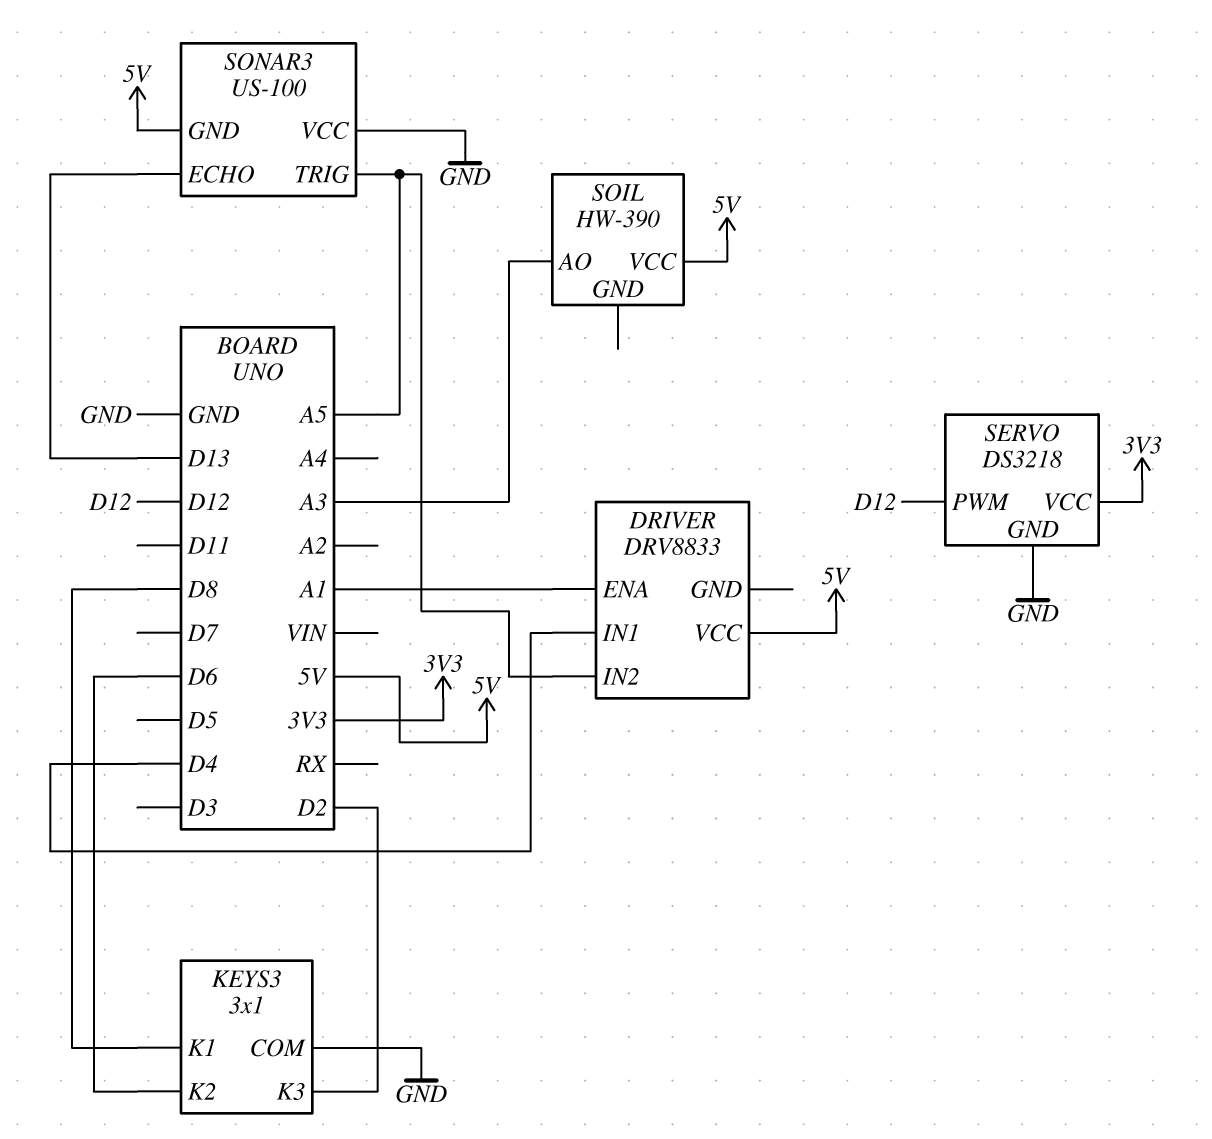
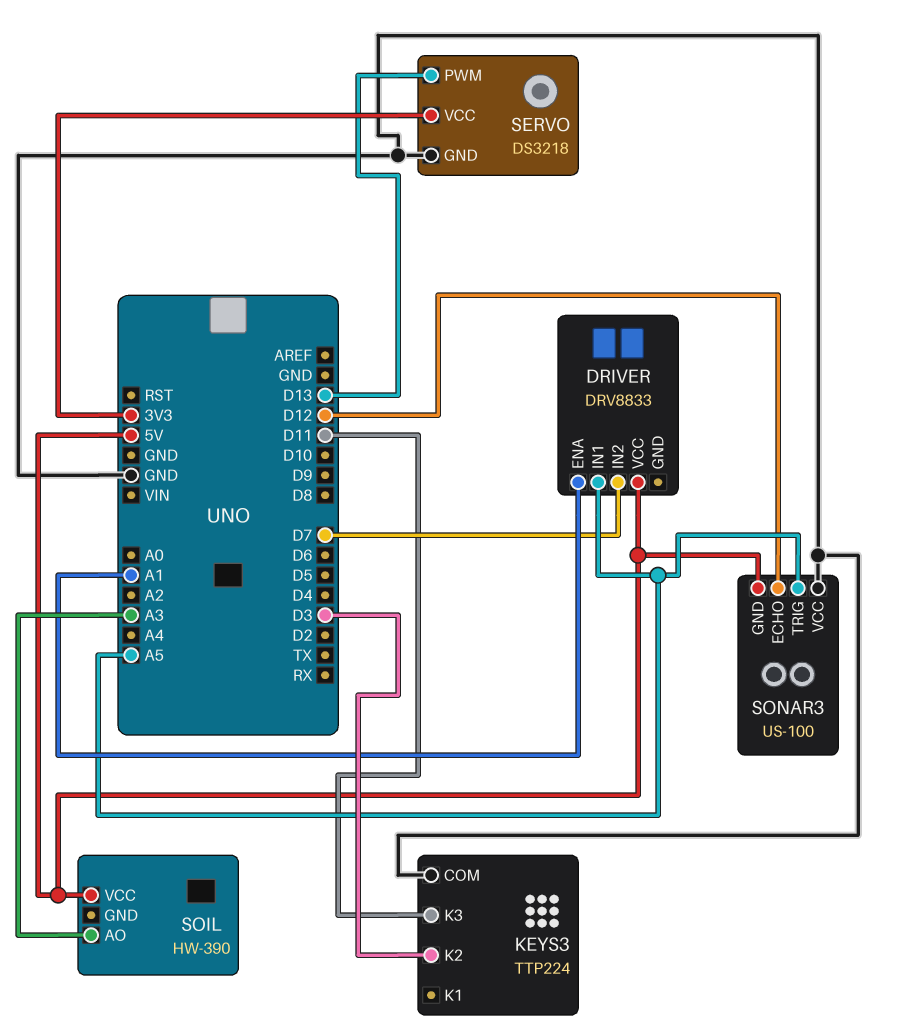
DRIVER pin IN1: D4 -> A5
DRIVER pin IN2: A5 -> D7
KEYS3: 3x1 -> TTP224
KEYS3 pin K1: D8 -> none
KEYS3 pin K2: D6 -> D3
KEYS3 pin K3: D2 -> D11
SERVO pin PWM: D12 -> D13
SONAR3 pin ECHO: D13 -> D12

